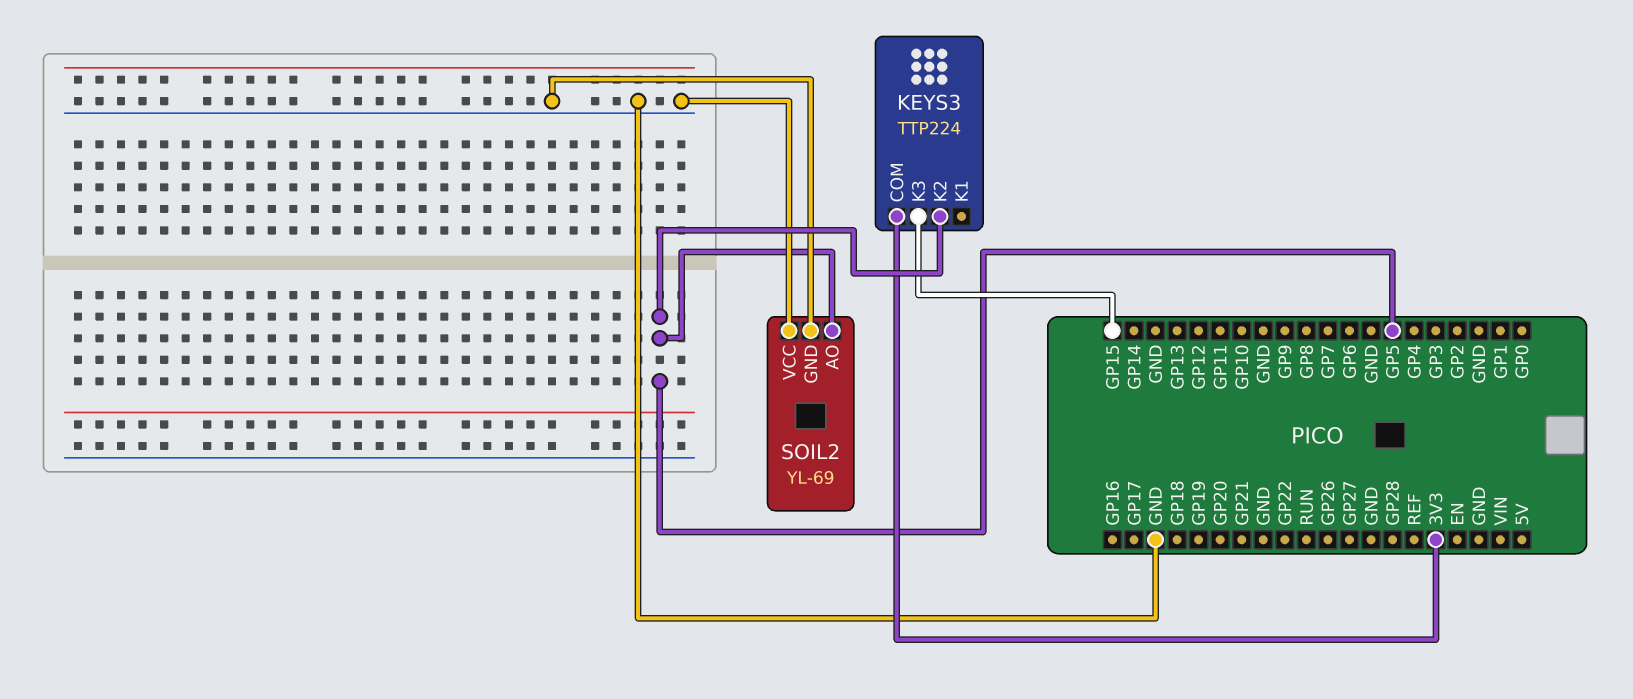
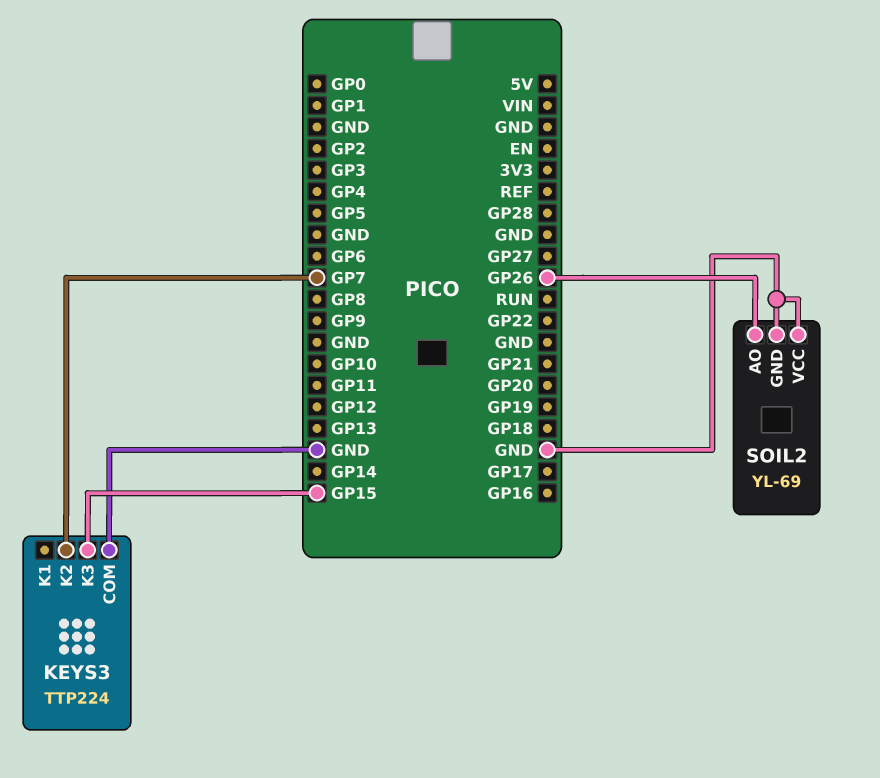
KEYS3 pin COM: 3V3 -> GND
KEYS3 pin K2: GP5 -> GP7
SOIL2 pin AO: GP5 -> GP26

